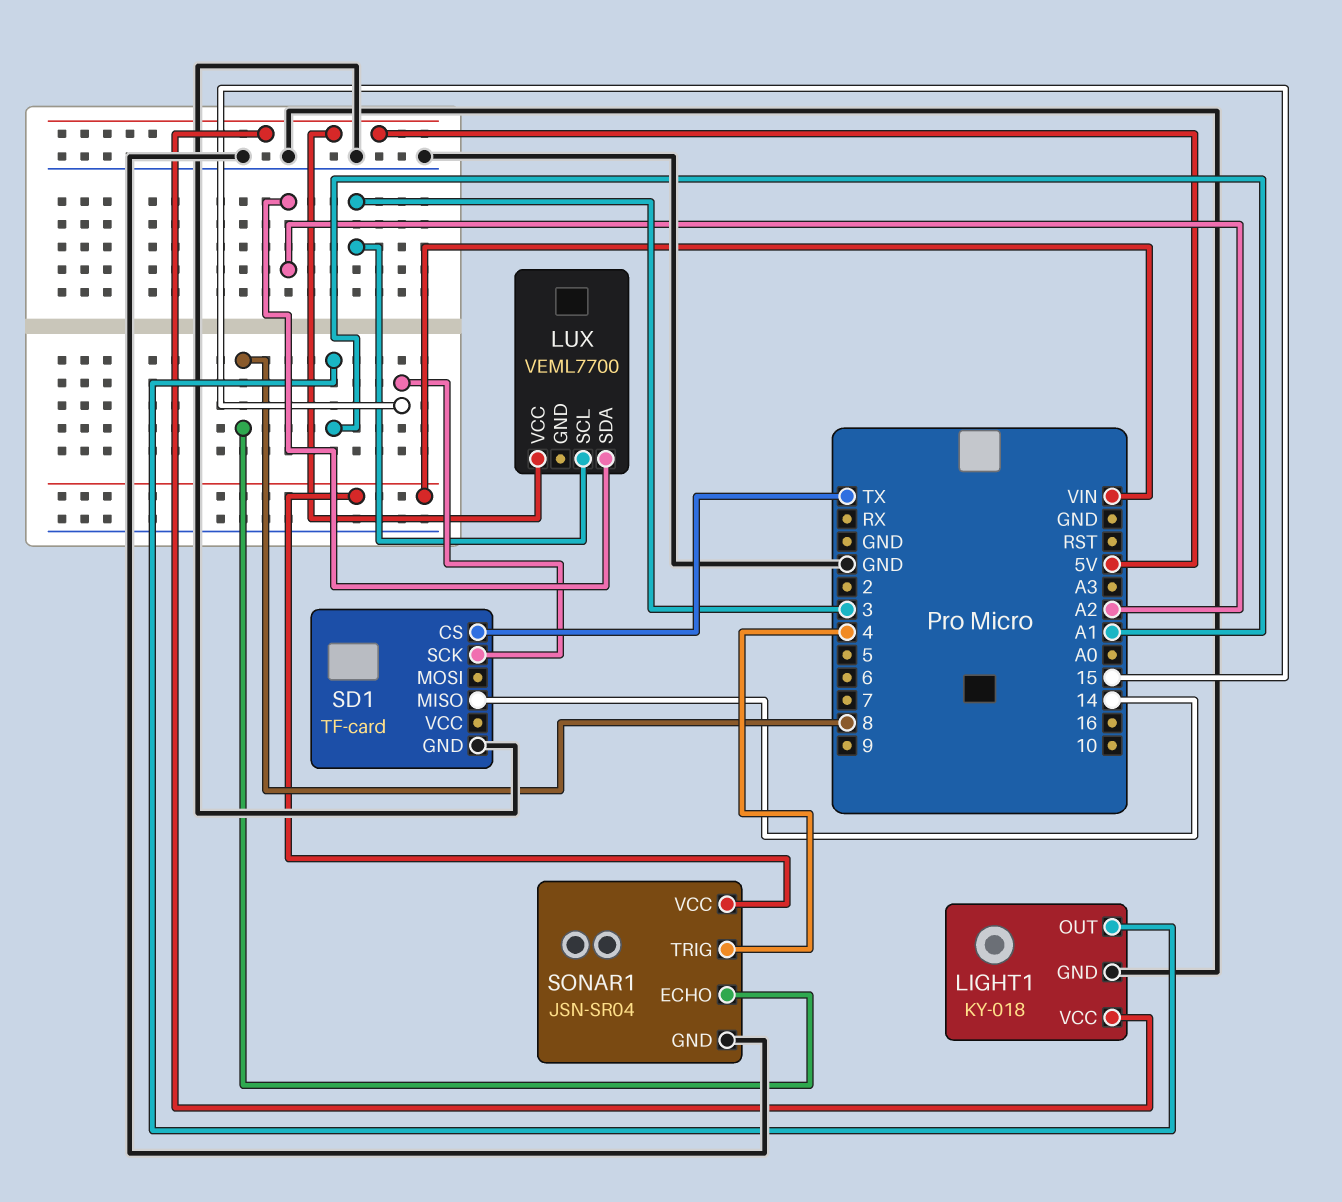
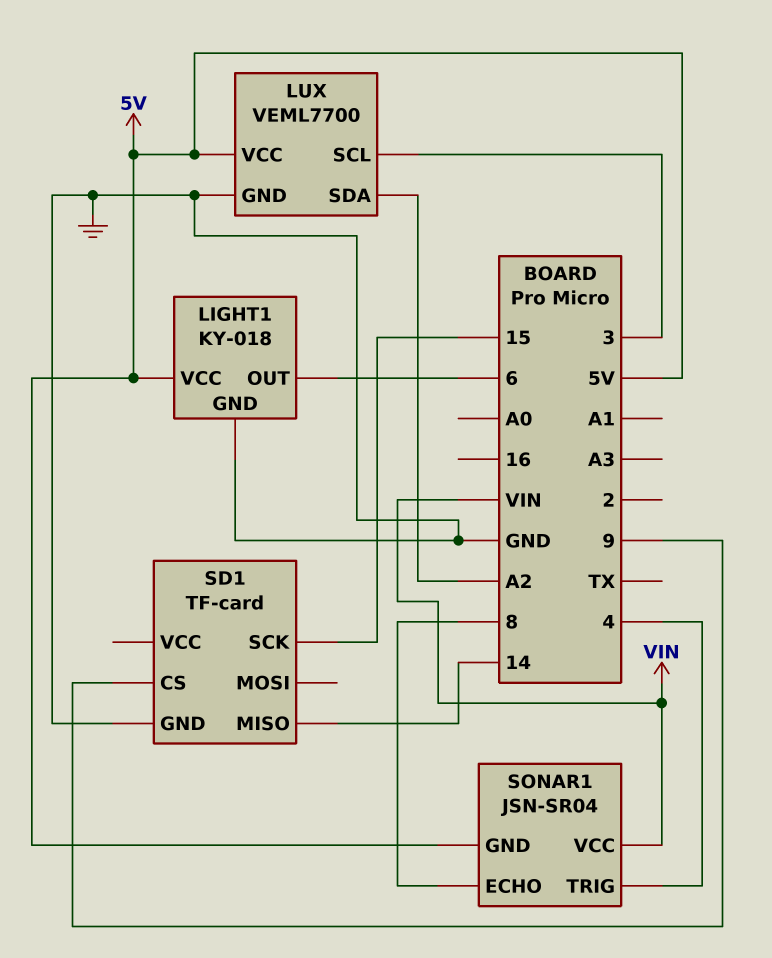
LIGHT1 pin OUT: A1 -> 6
LUX pin GND: none -> GND
SD1 pin CS: TX -> 9
SONAR1 pin GND: GND -> 5V

